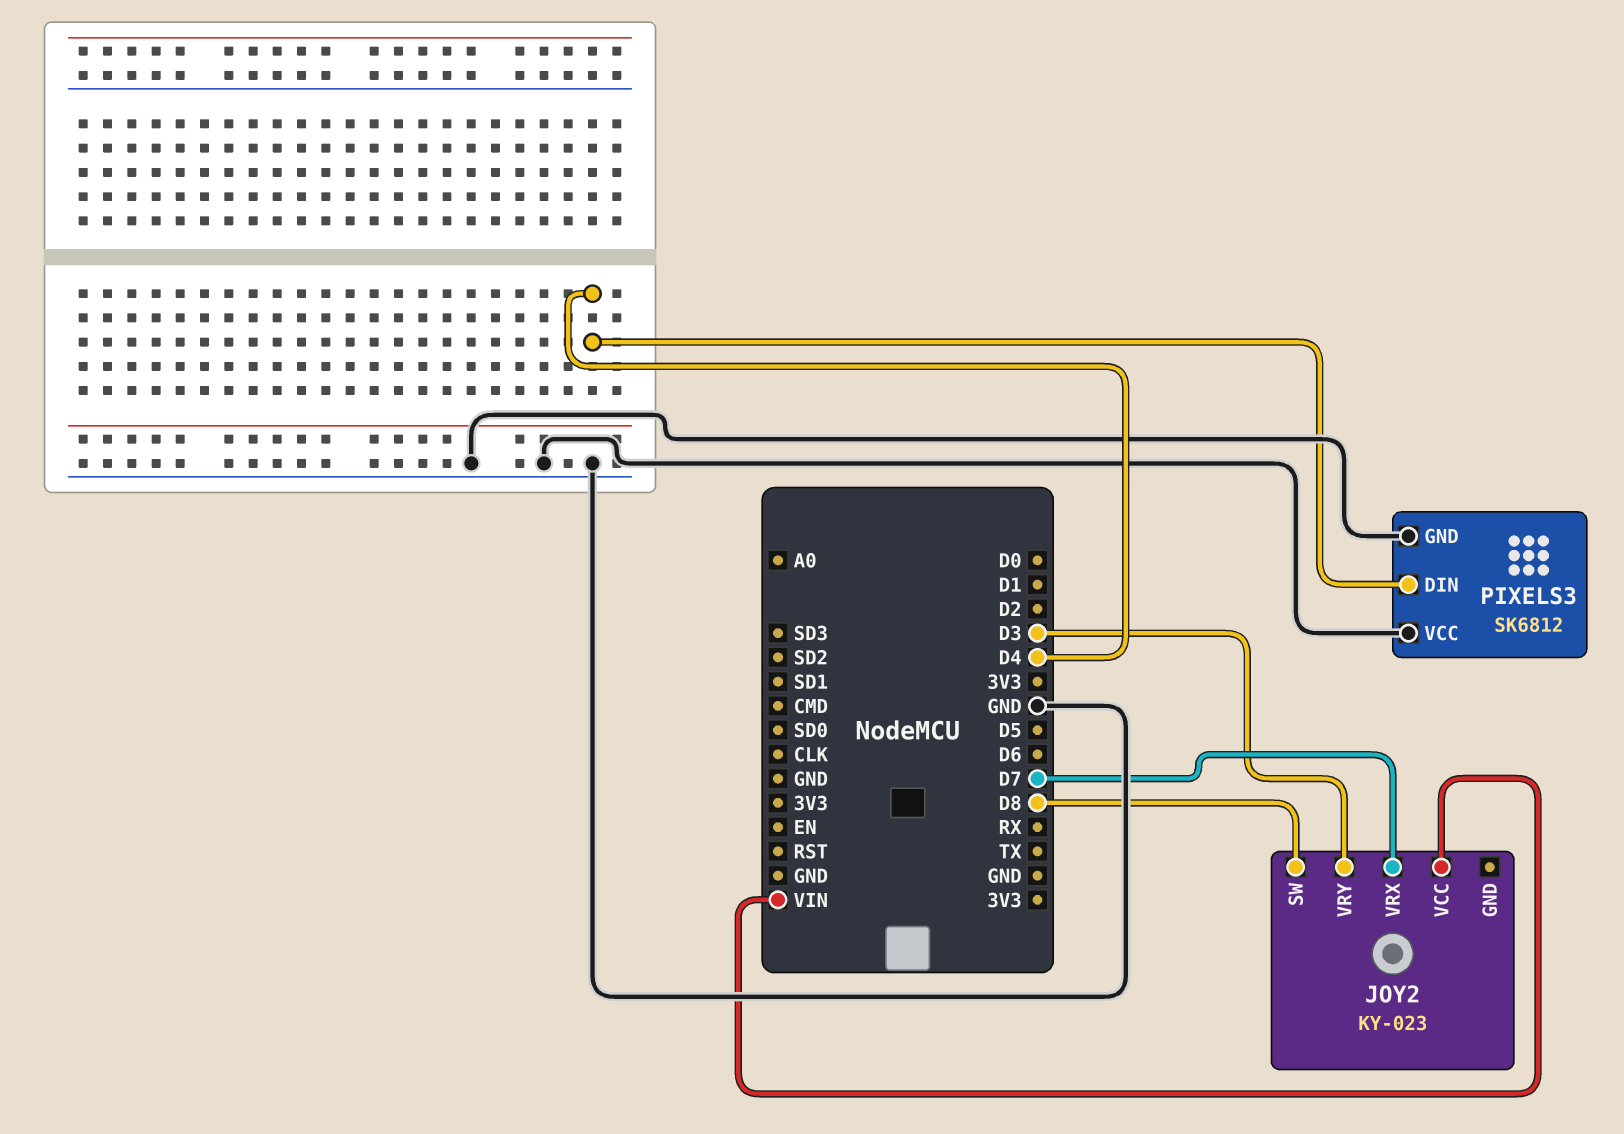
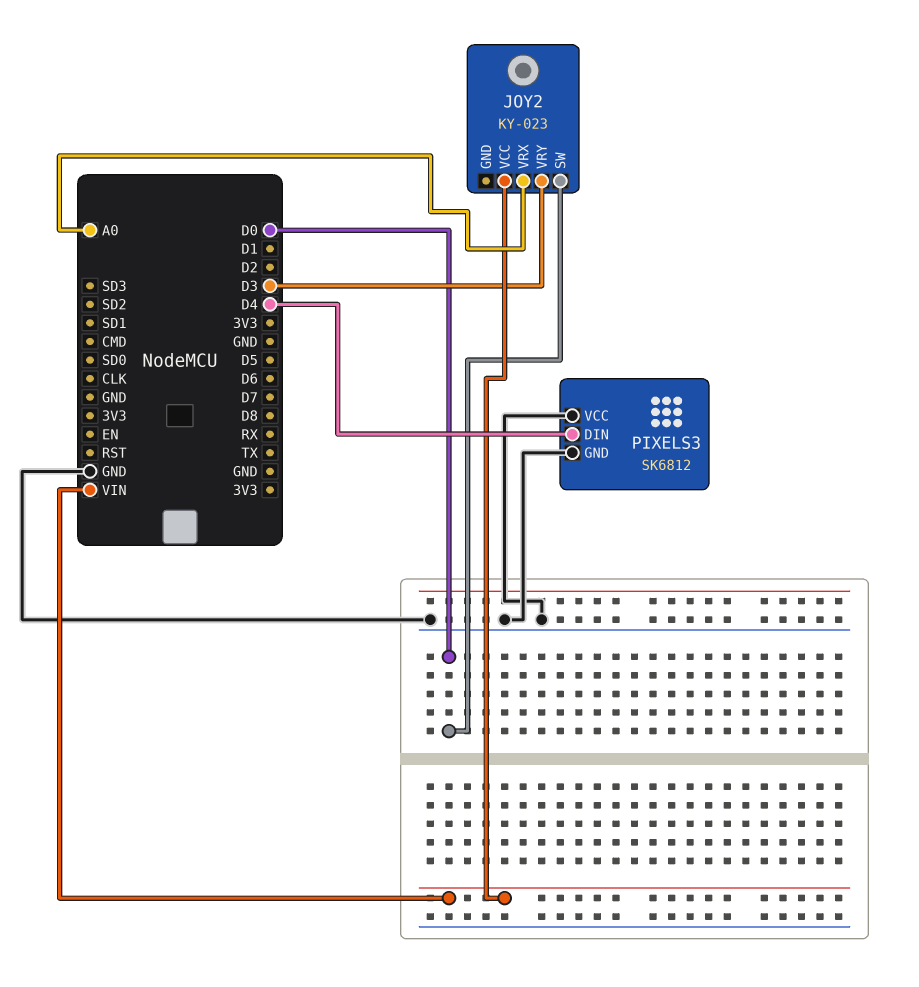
JOY2 pin SW: D8 -> D0
JOY2 pin VRX: D7 -> A0

